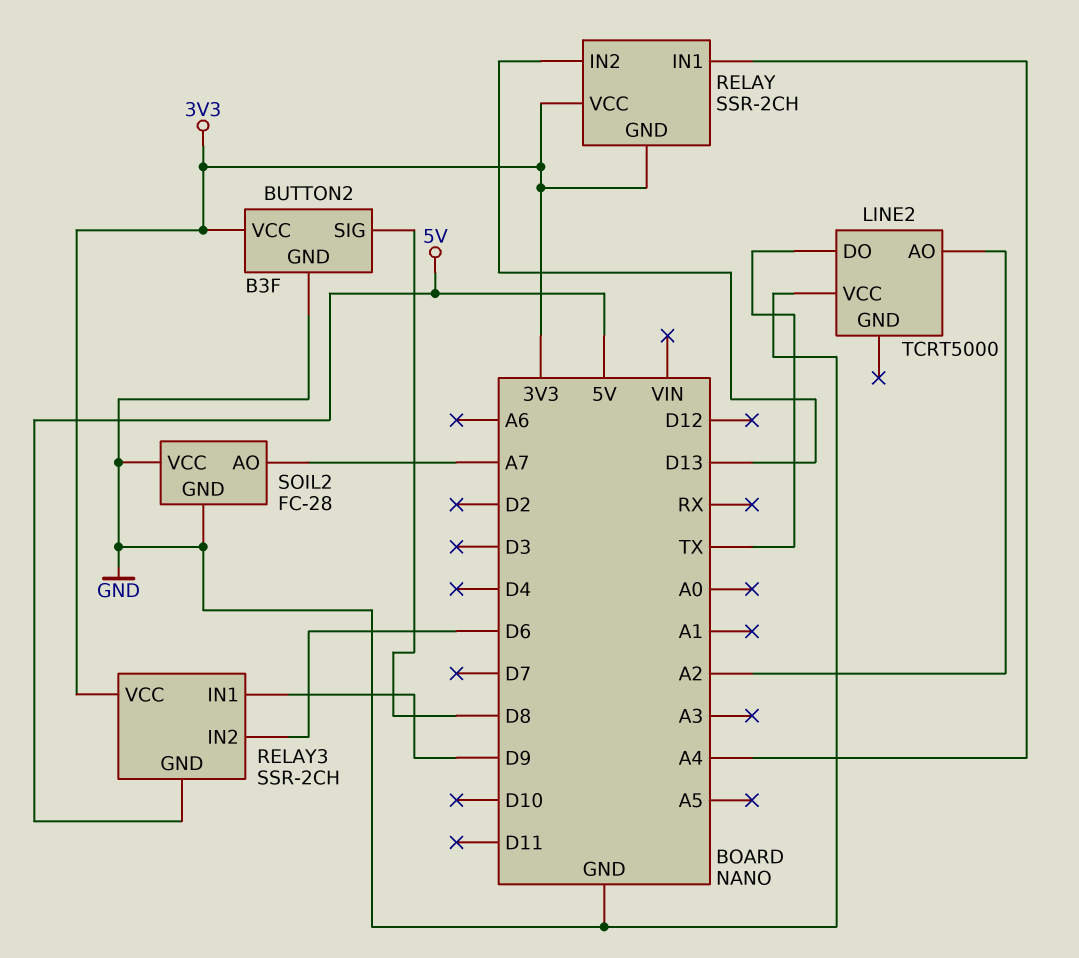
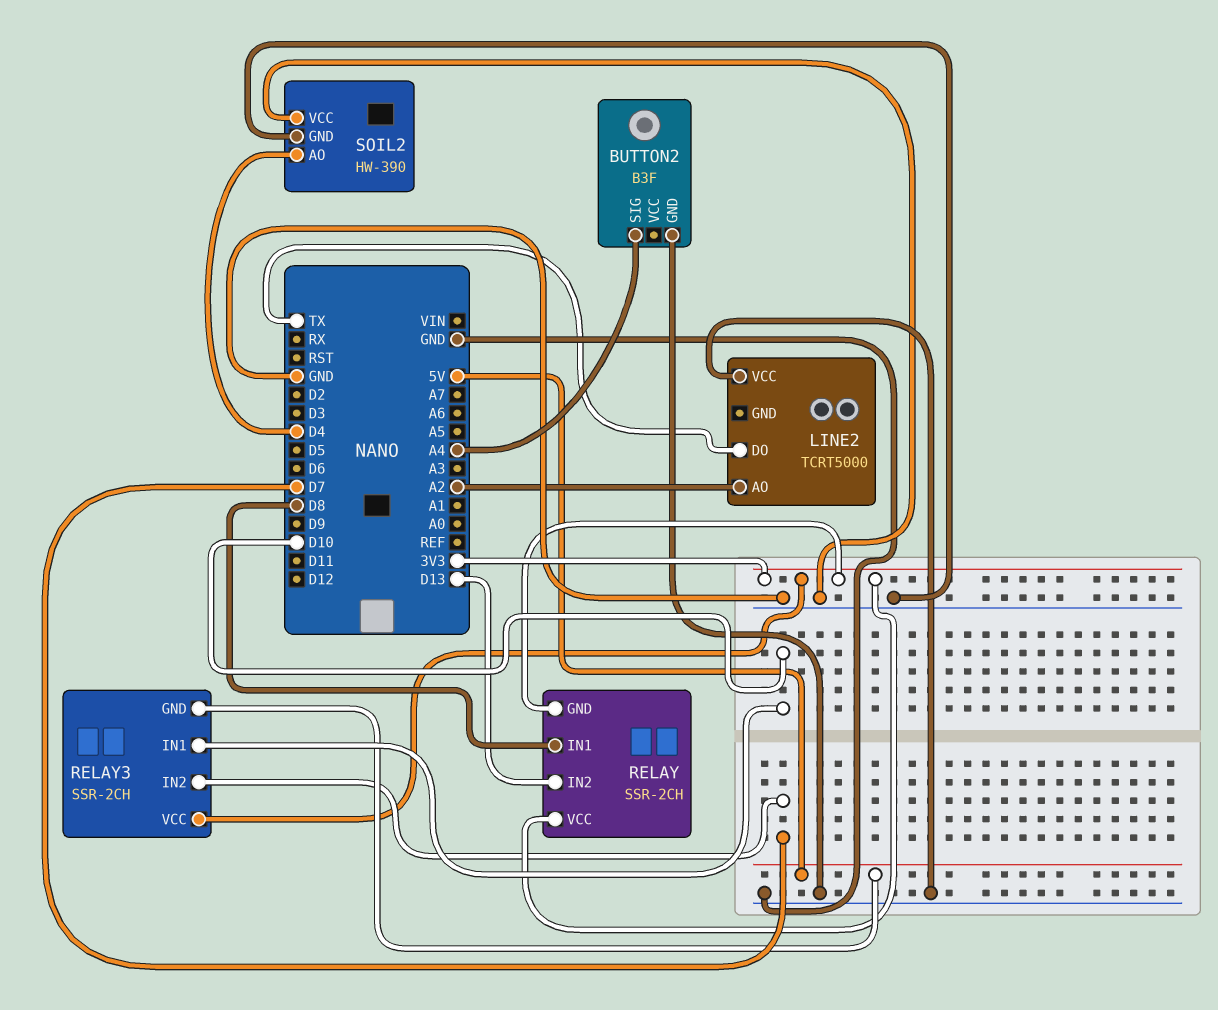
BUTTON2 pin SIG: D8 -> A4
BUTTON2 pin VCC: 3V3 -> none
RELAY pin IN1: A4 -> D8
RELAY3 pin IN1: D9 -> D10
RELAY3 pin IN2: D6 -> D7
SOIL2: FC-28 -> HW-390
SOIL2 pin AO: A7 -> D4

